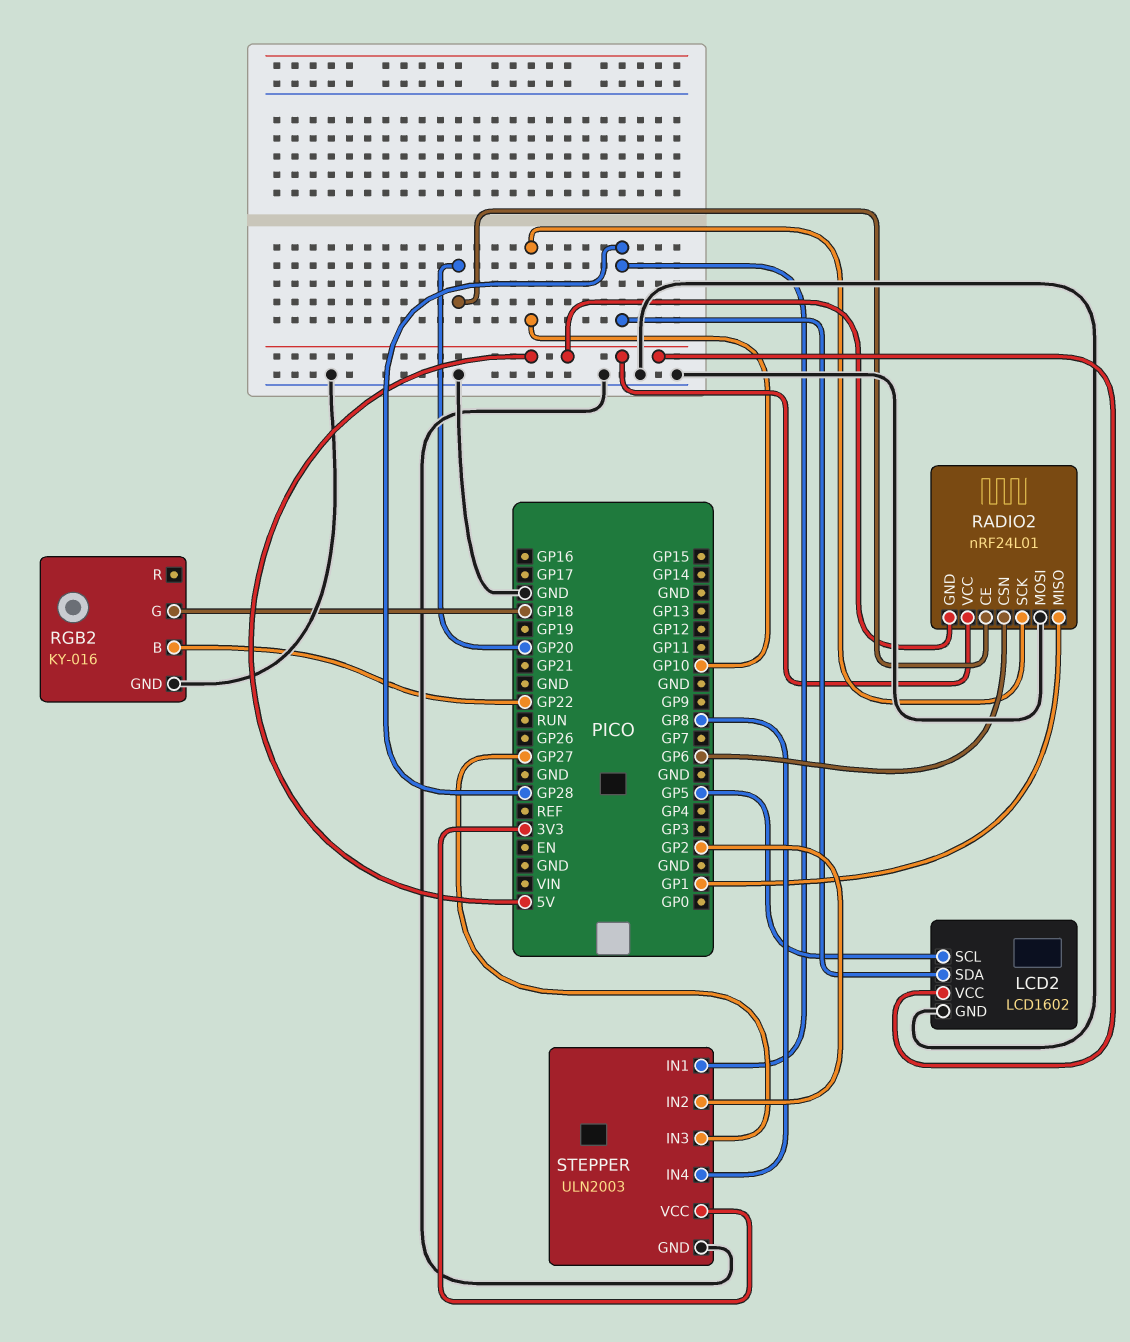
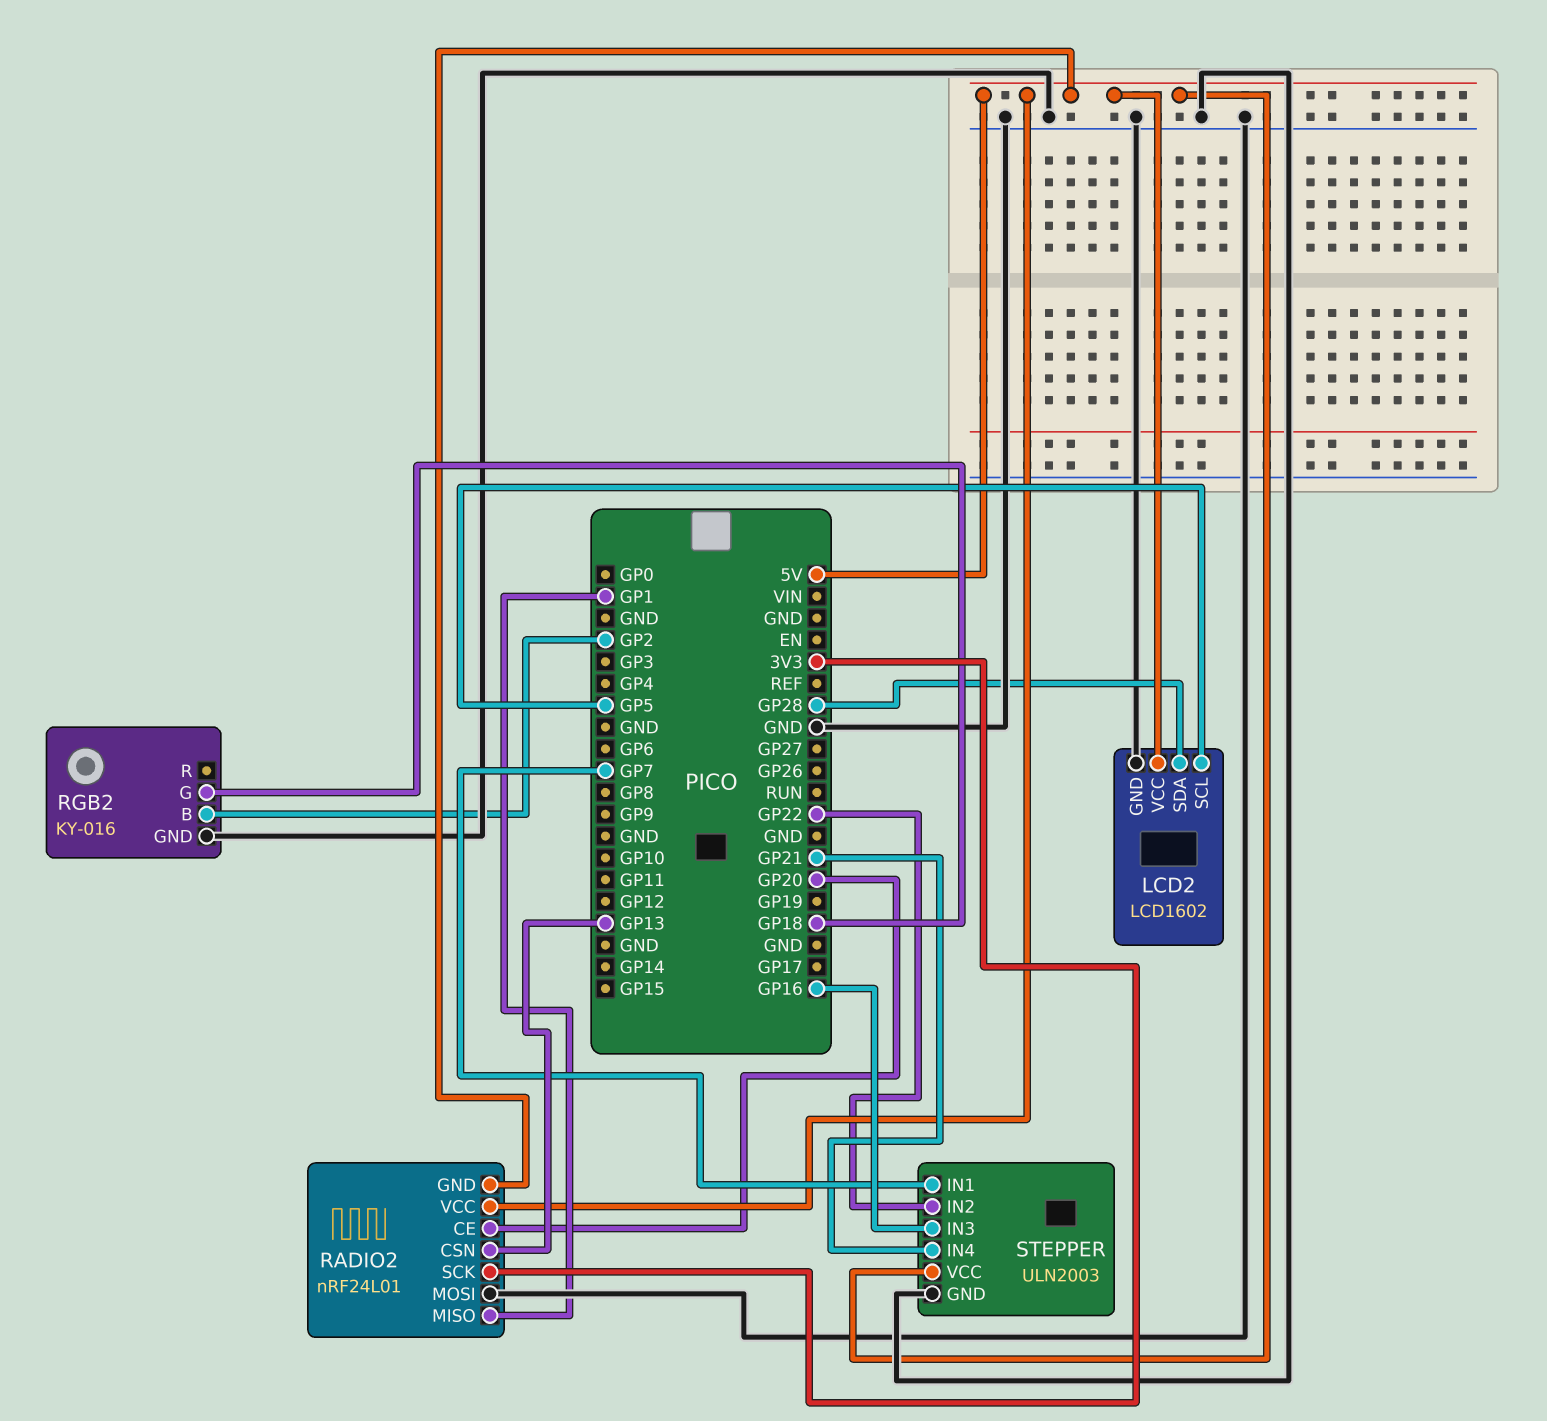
RADIO2 pin CSN: GP6 -> GP13
RADIO2 pin SCK: GP10 -> 3V3
RGB2 pin B: GP22 -> GP2
STEPPER pin IN1: GP28 -> GP7
STEPPER pin IN2: GP2 -> GP22
STEPPER pin IN3: GP27 -> GP16
STEPPER pin IN4: GP8 -> GP21
STEPPER pin VCC: 3V3 -> 5V

